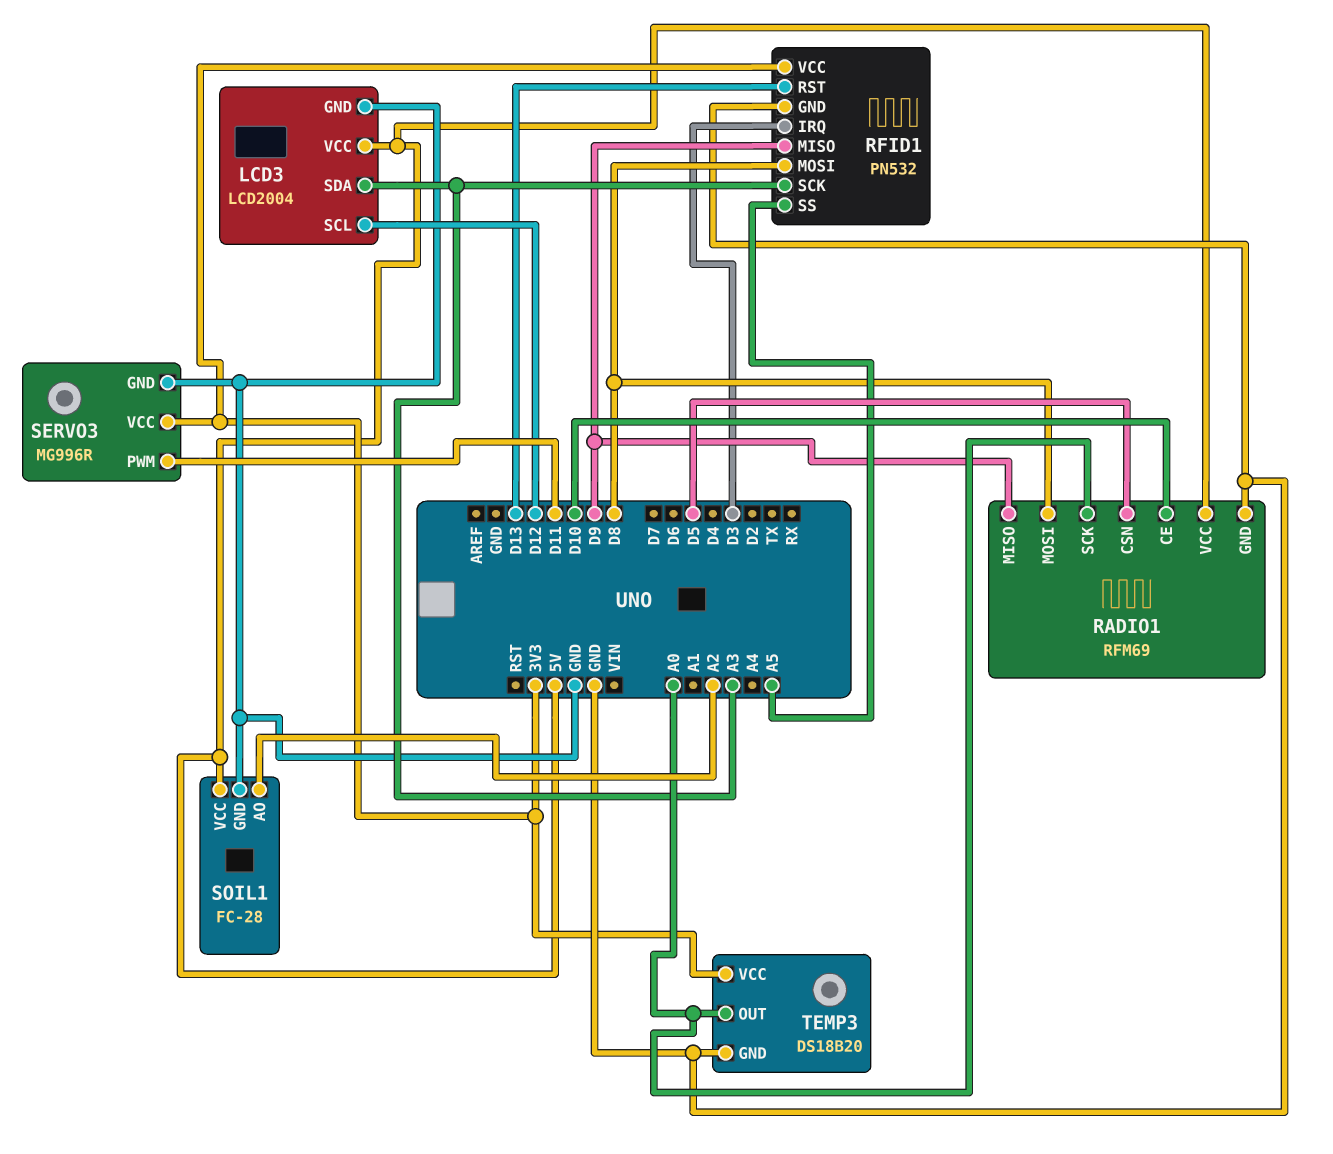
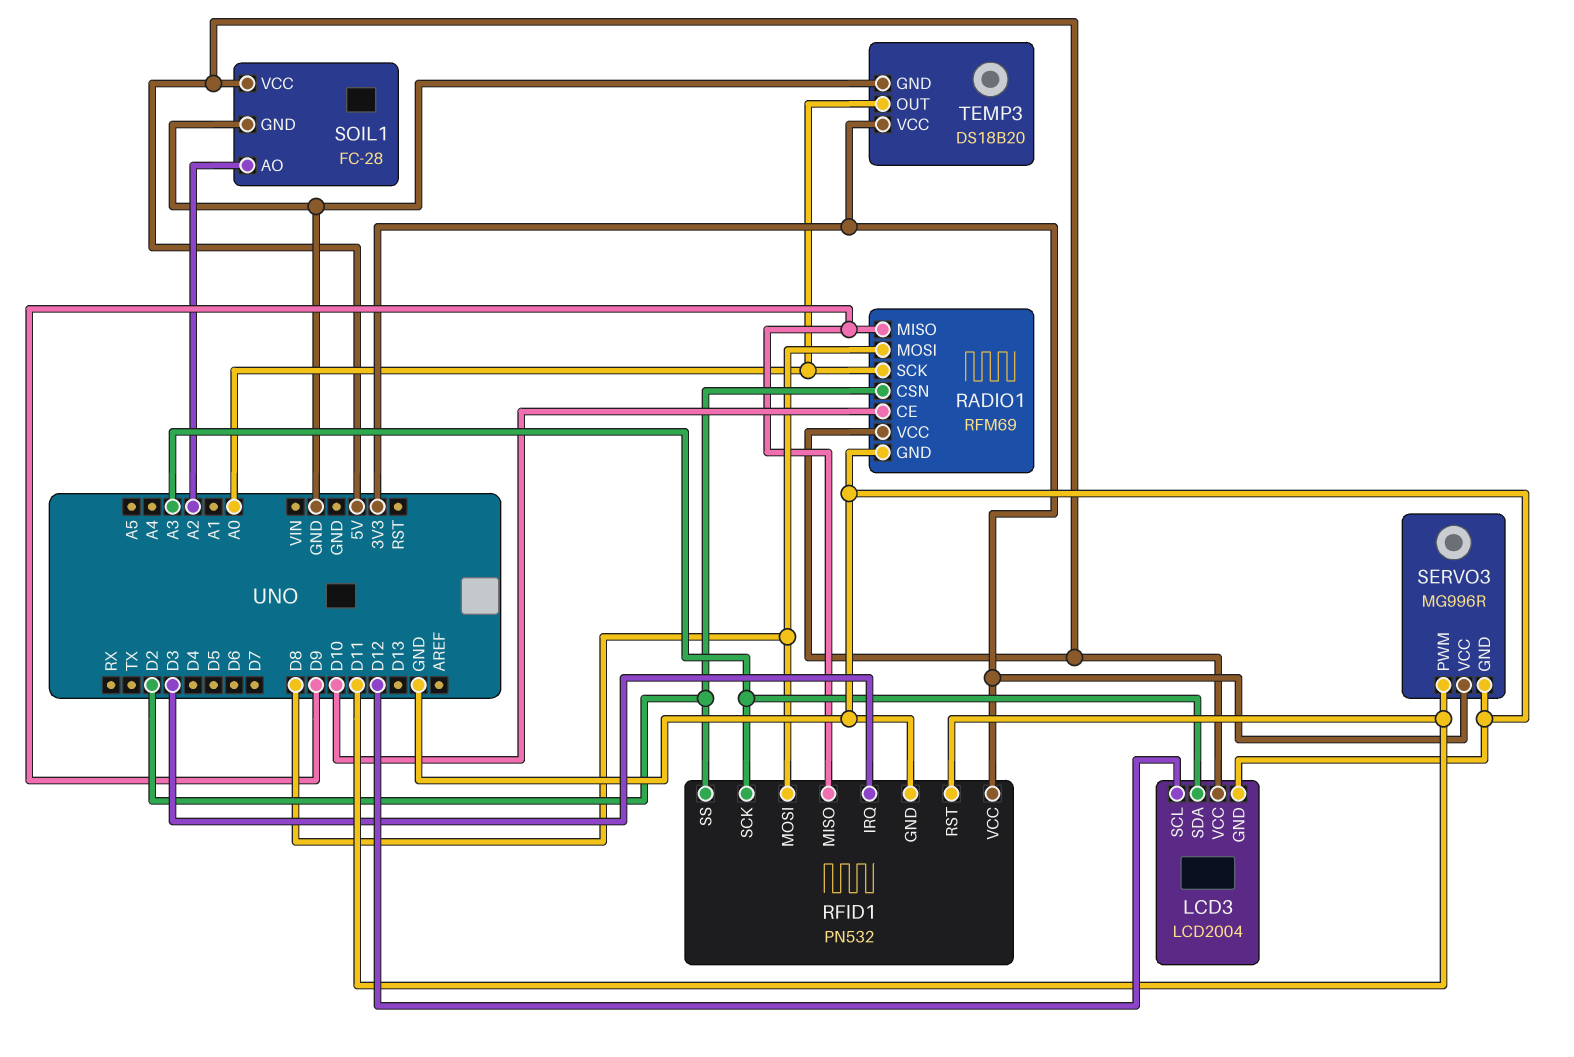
RADIO1 pin CSN: D5 -> D2
RFID1 pin RST: D13 -> D11
RFID1 pin SS: A5 -> D2

